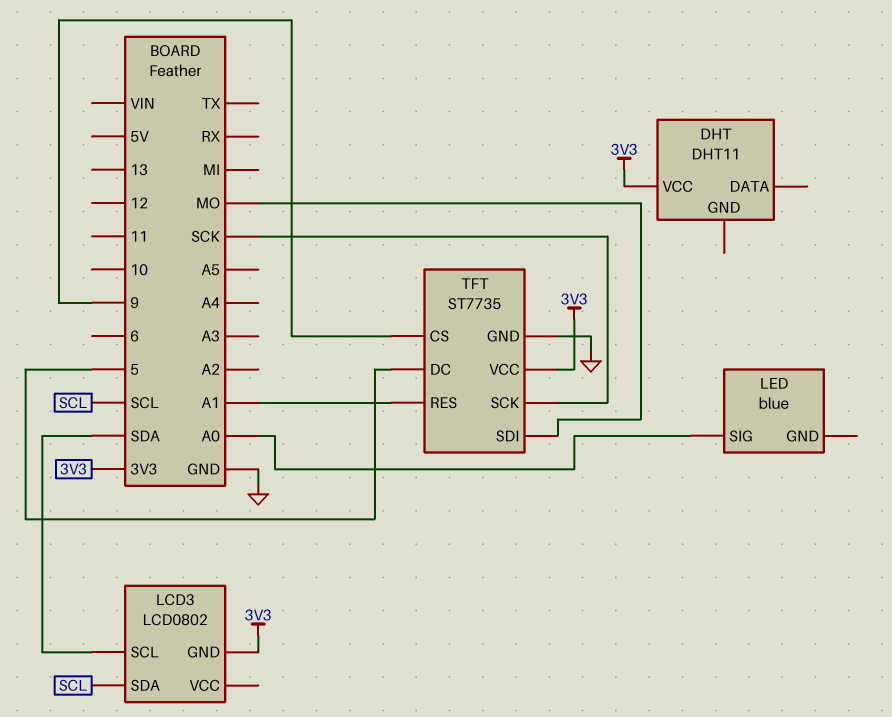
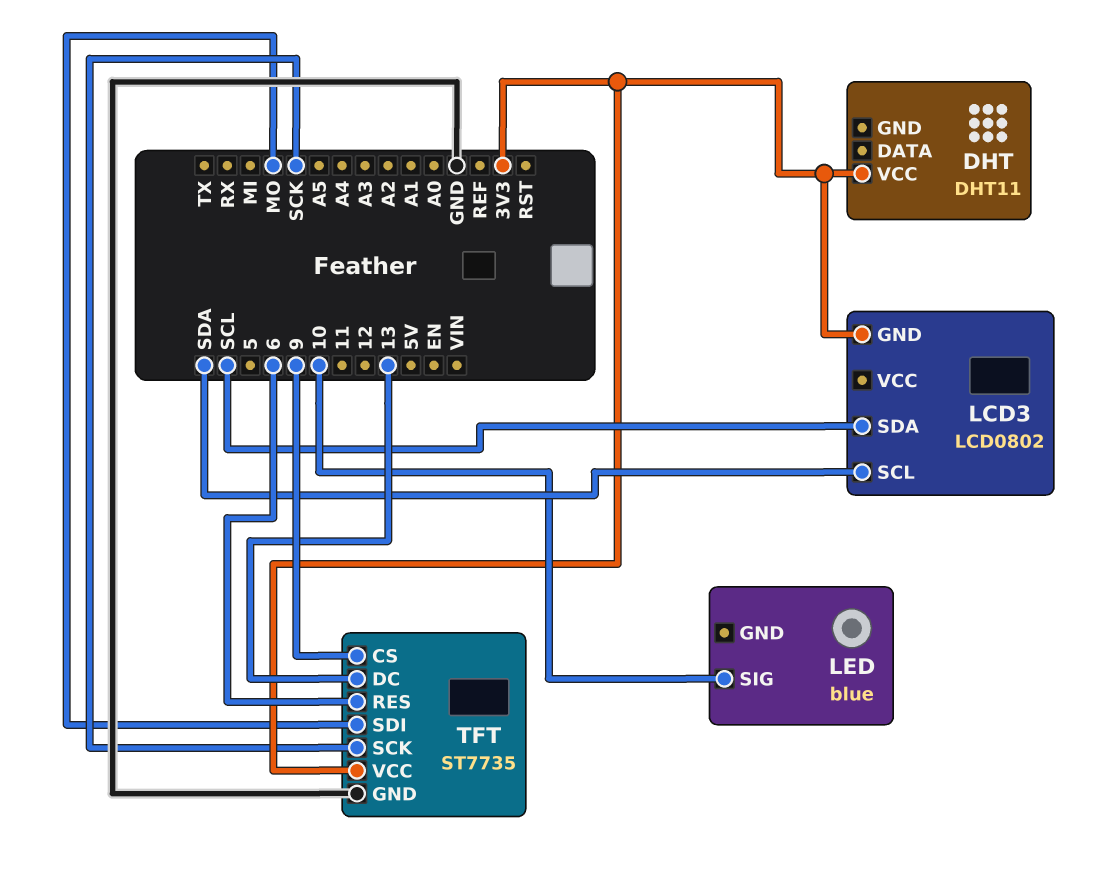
LED pin SIG: A0 -> 10
TFT pin DC: 5 -> 13
TFT pin RES: A1 -> 6

